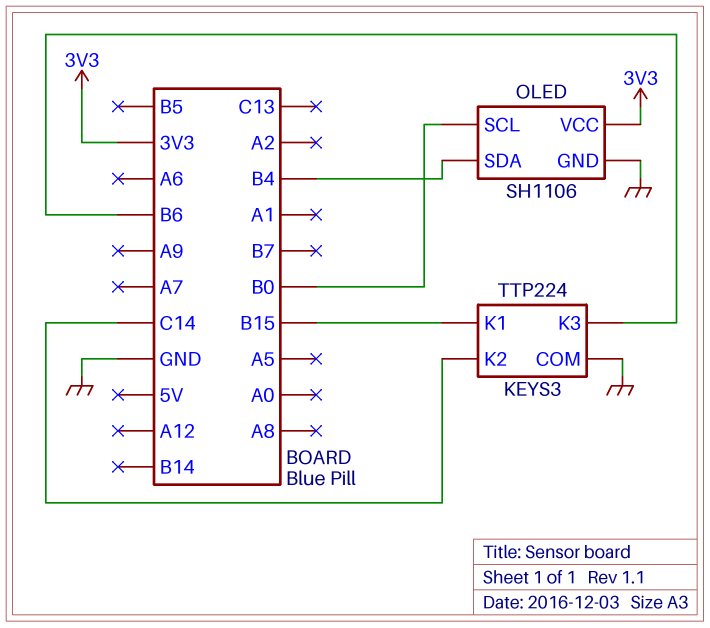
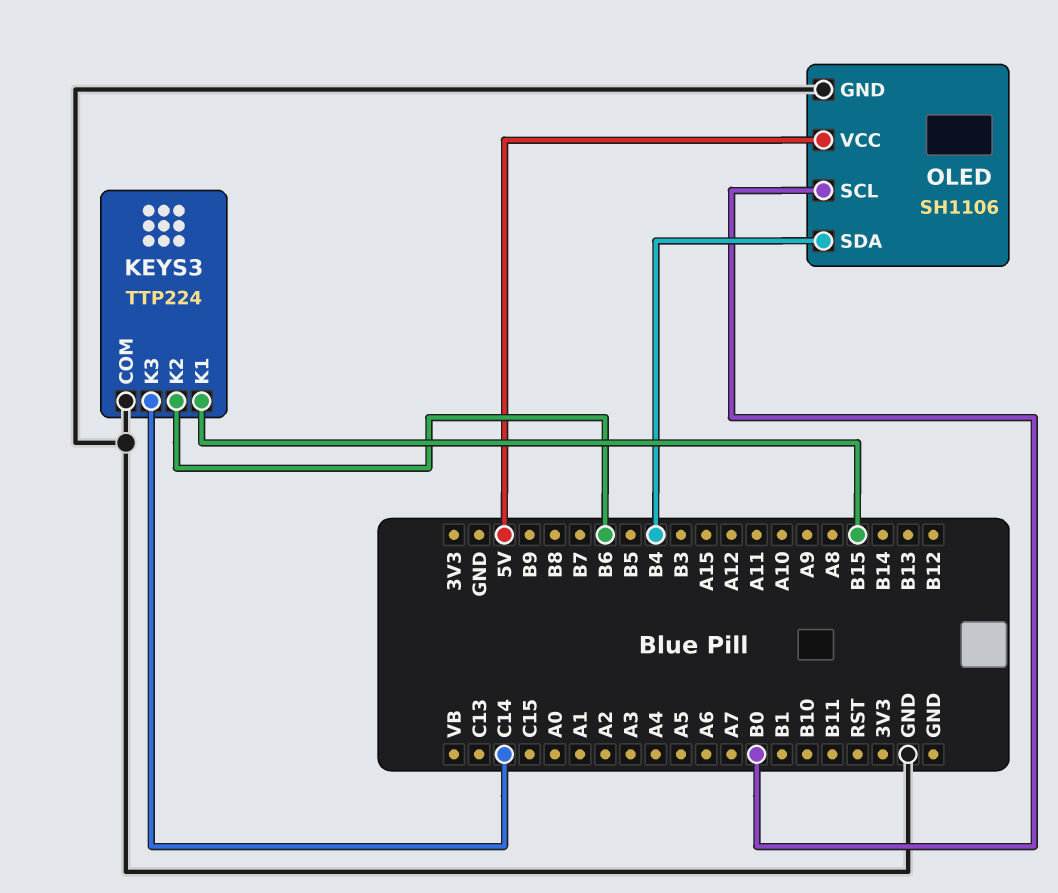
KEYS3 pin K2: C14 -> B6
KEYS3 pin K3: B6 -> C14
OLED pin VCC: 3V3 -> 5V

